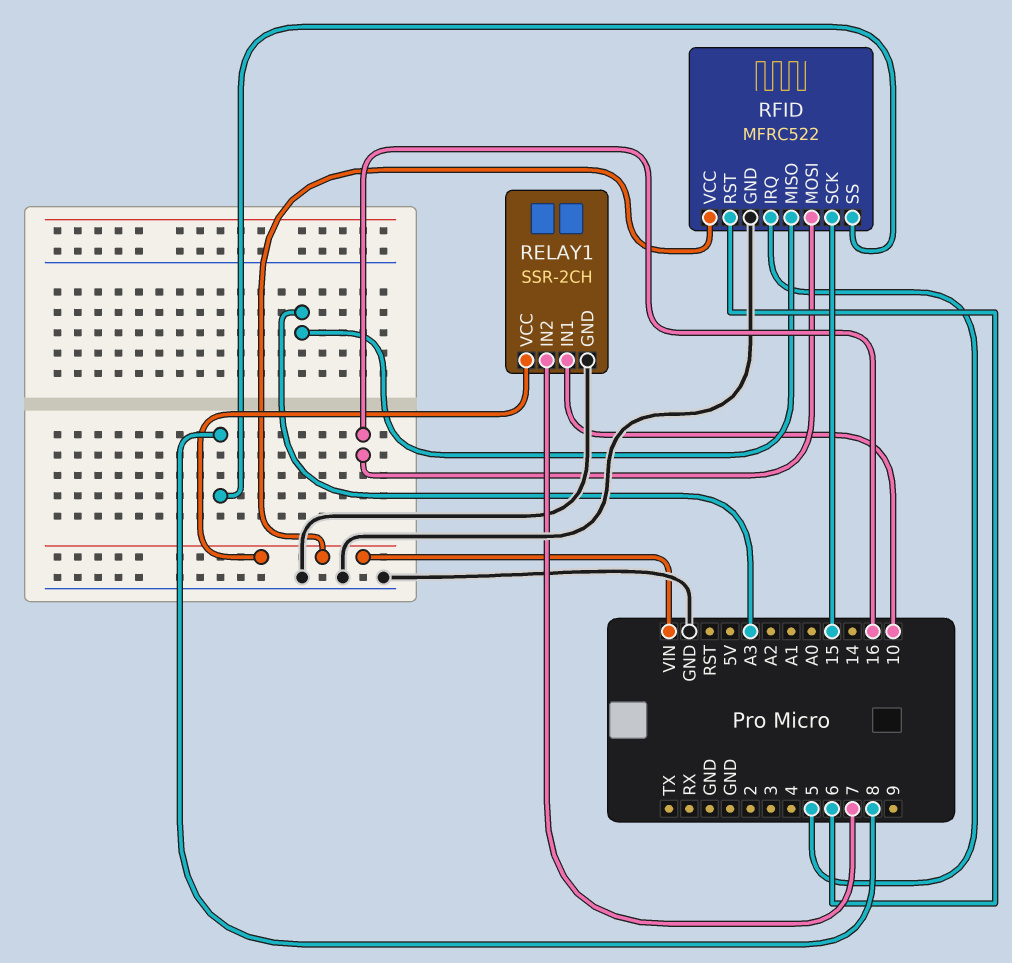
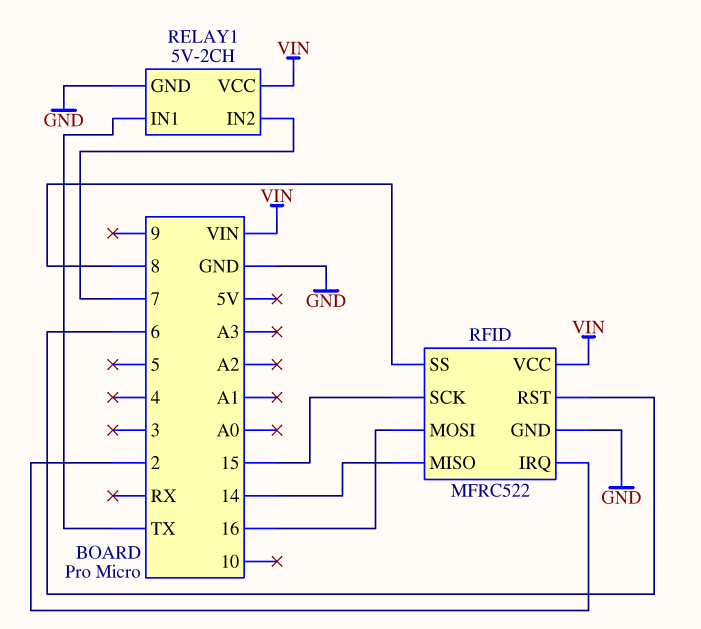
RELAY1: SSR-2CH -> 5V-2CH
RELAY1 pin IN1: 10 -> TX
RFID pin IRQ: 5 -> 2
RFID pin MISO: A3 -> 14

